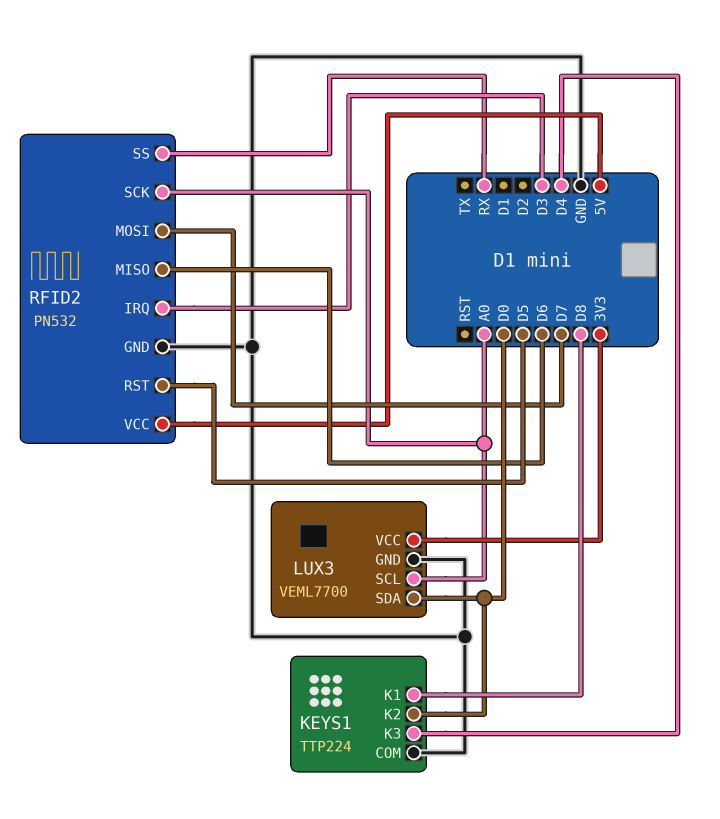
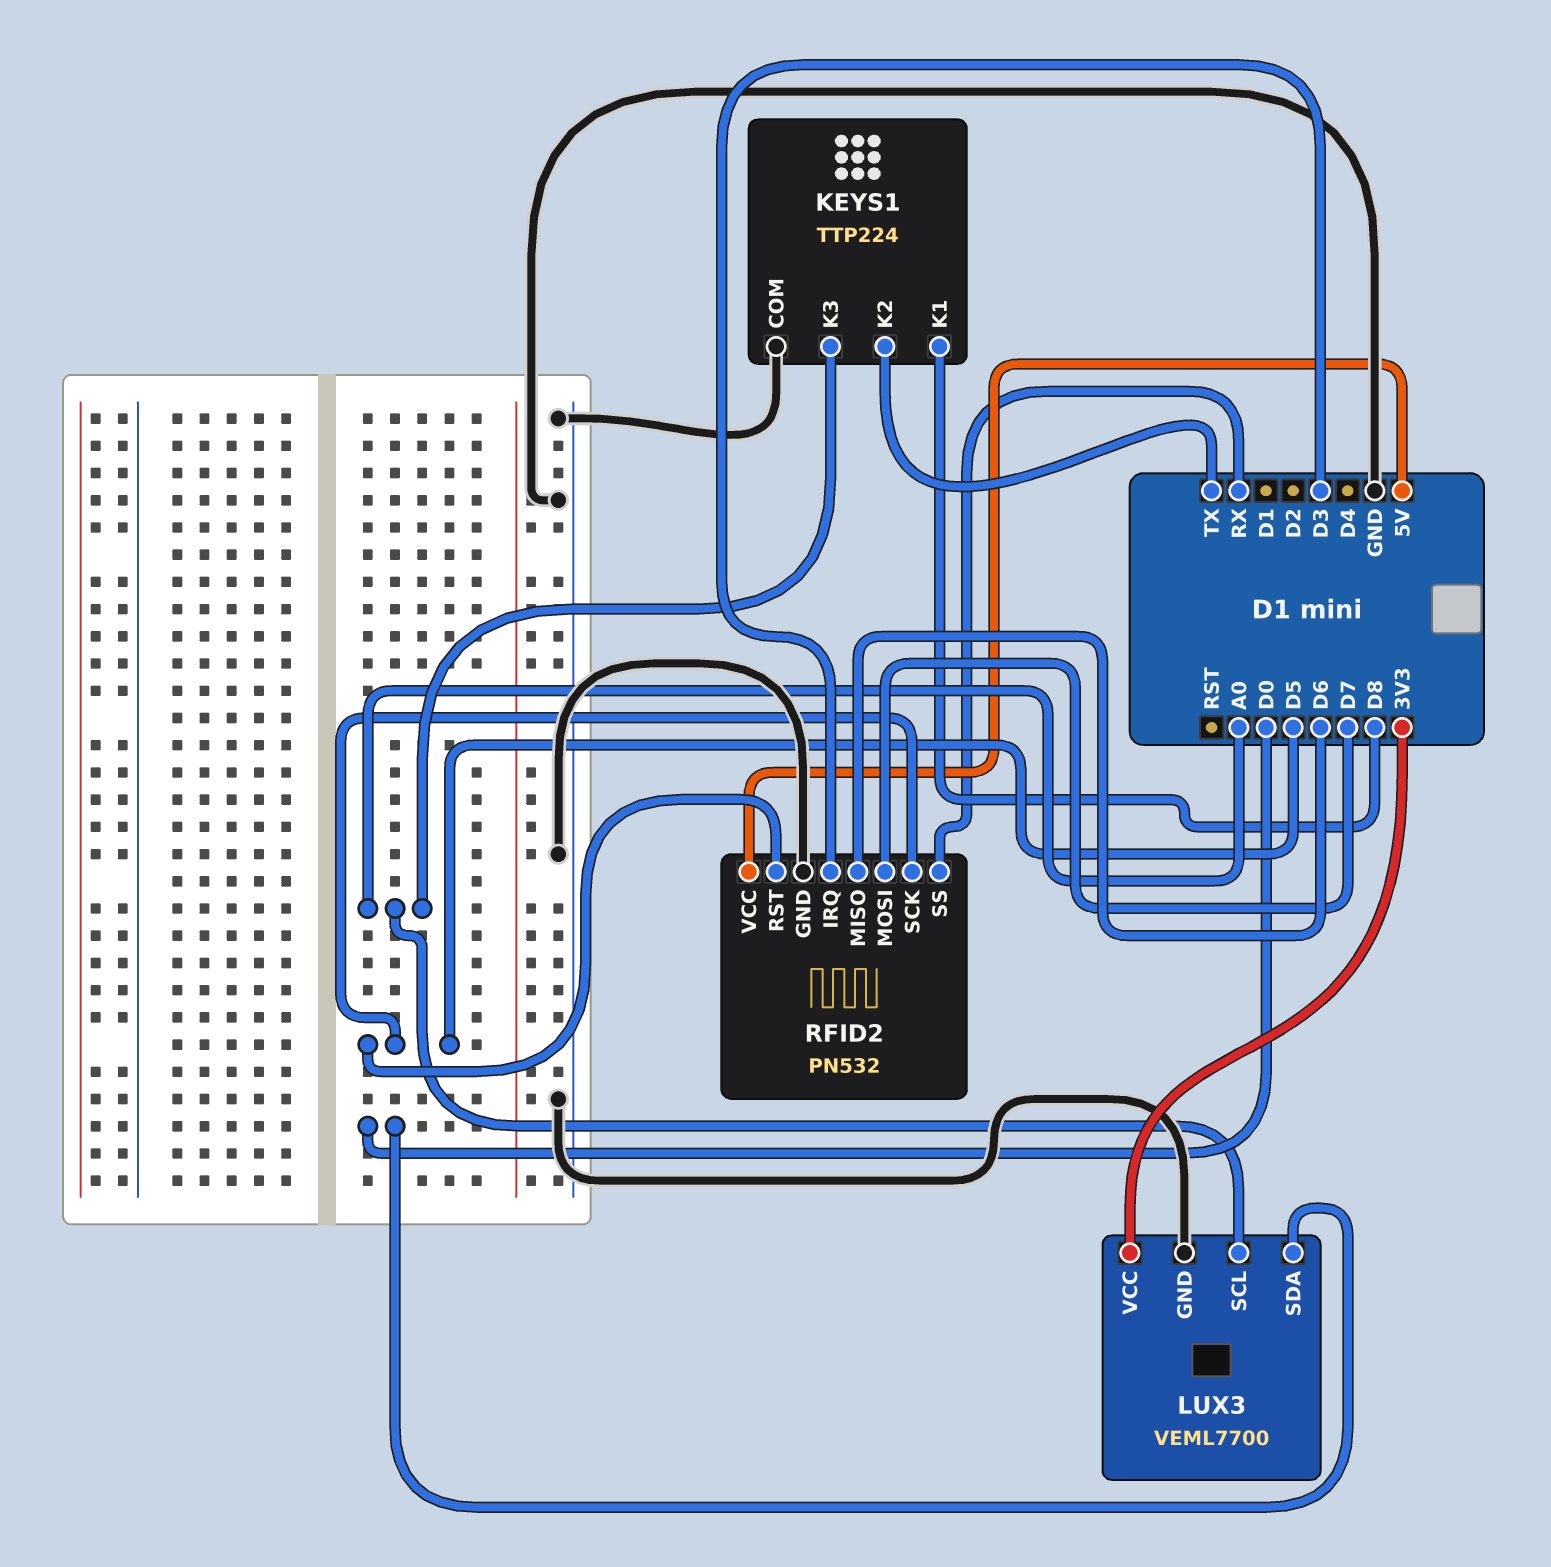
KEYS1 pin K2: D0 -> TX
KEYS1 pin K3: D4 -> A0
RFID2 pin SCK: A0 -> D5

